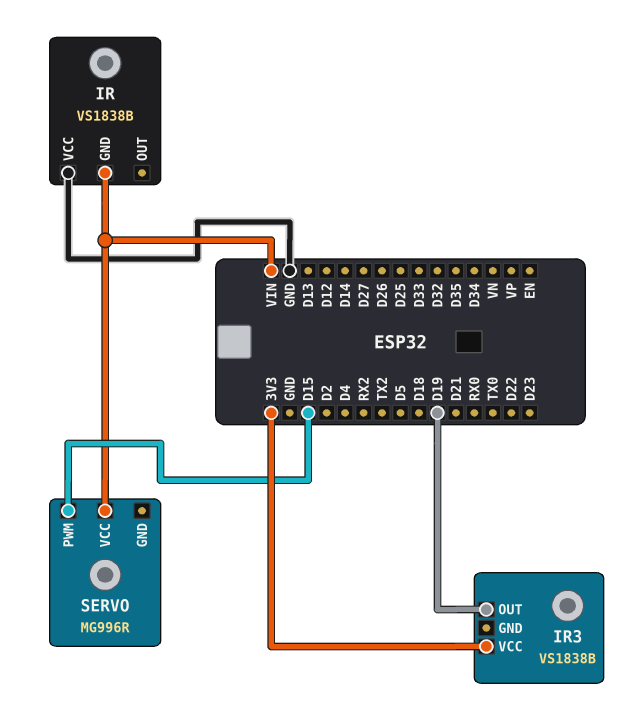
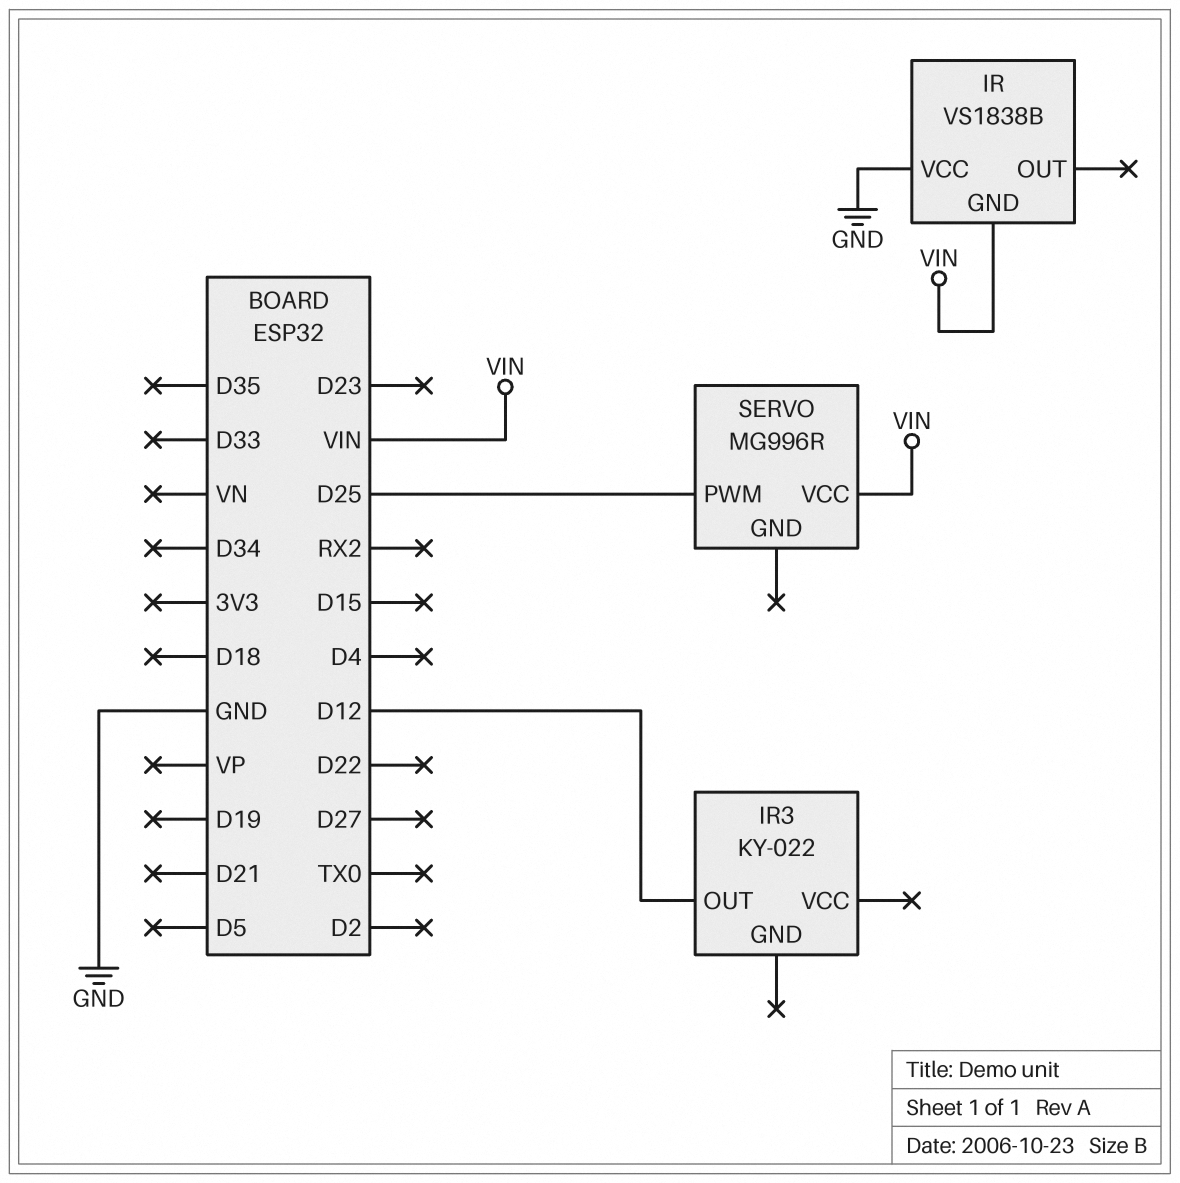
IR3: VS1838B -> KY-022
IR3 pin OUT: D19 -> D12
IR3 pin VCC: 3V3 -> none
SERVO pin PWM: D15 -> D25

